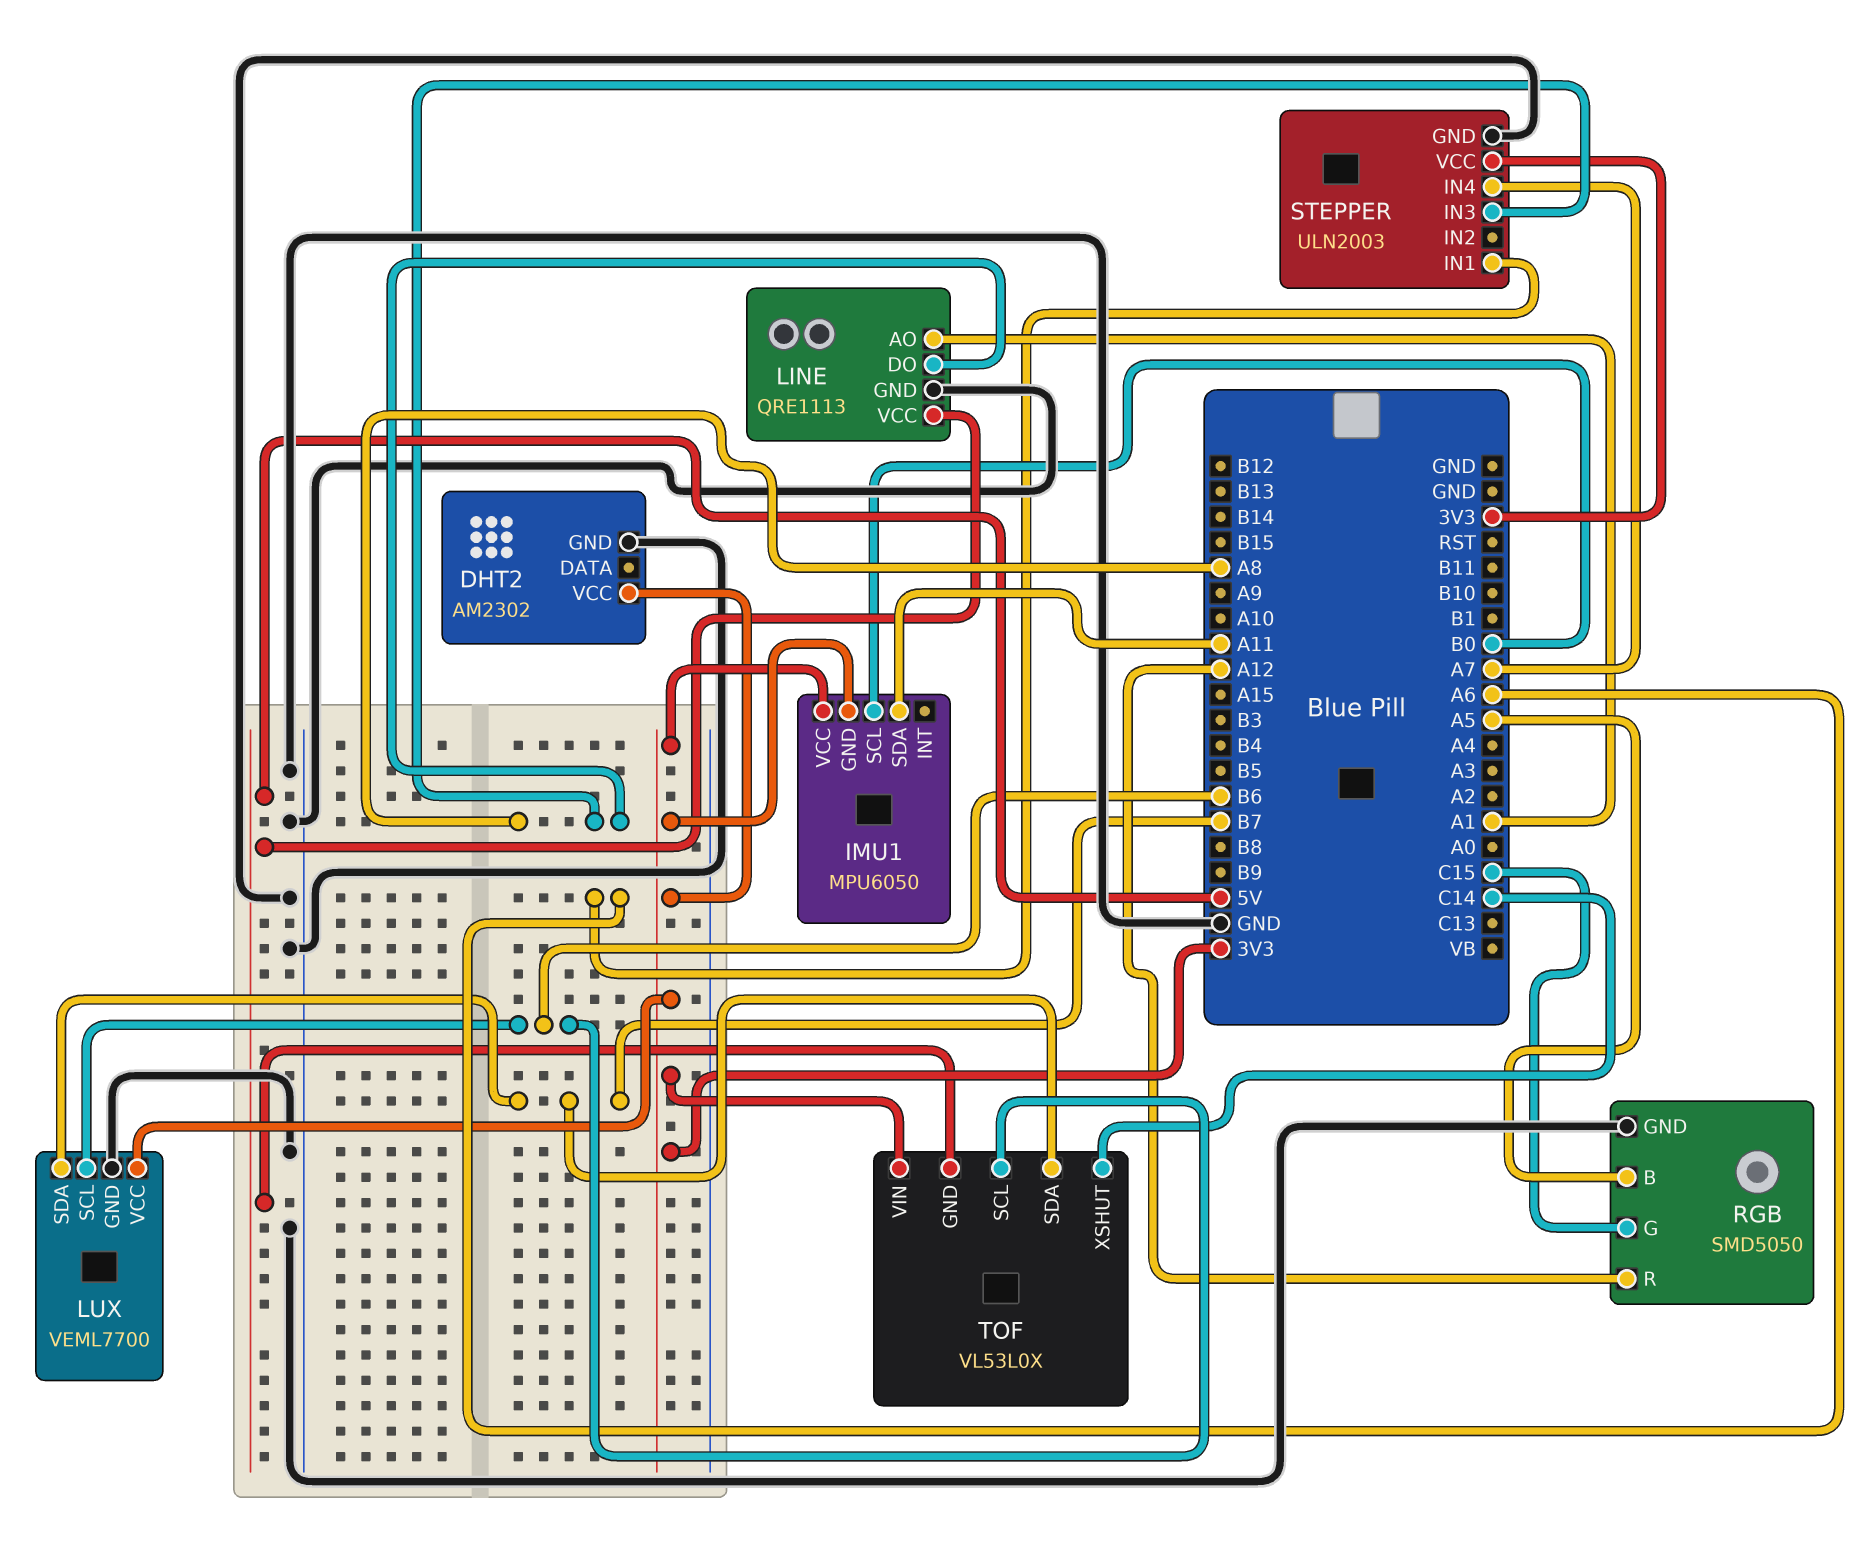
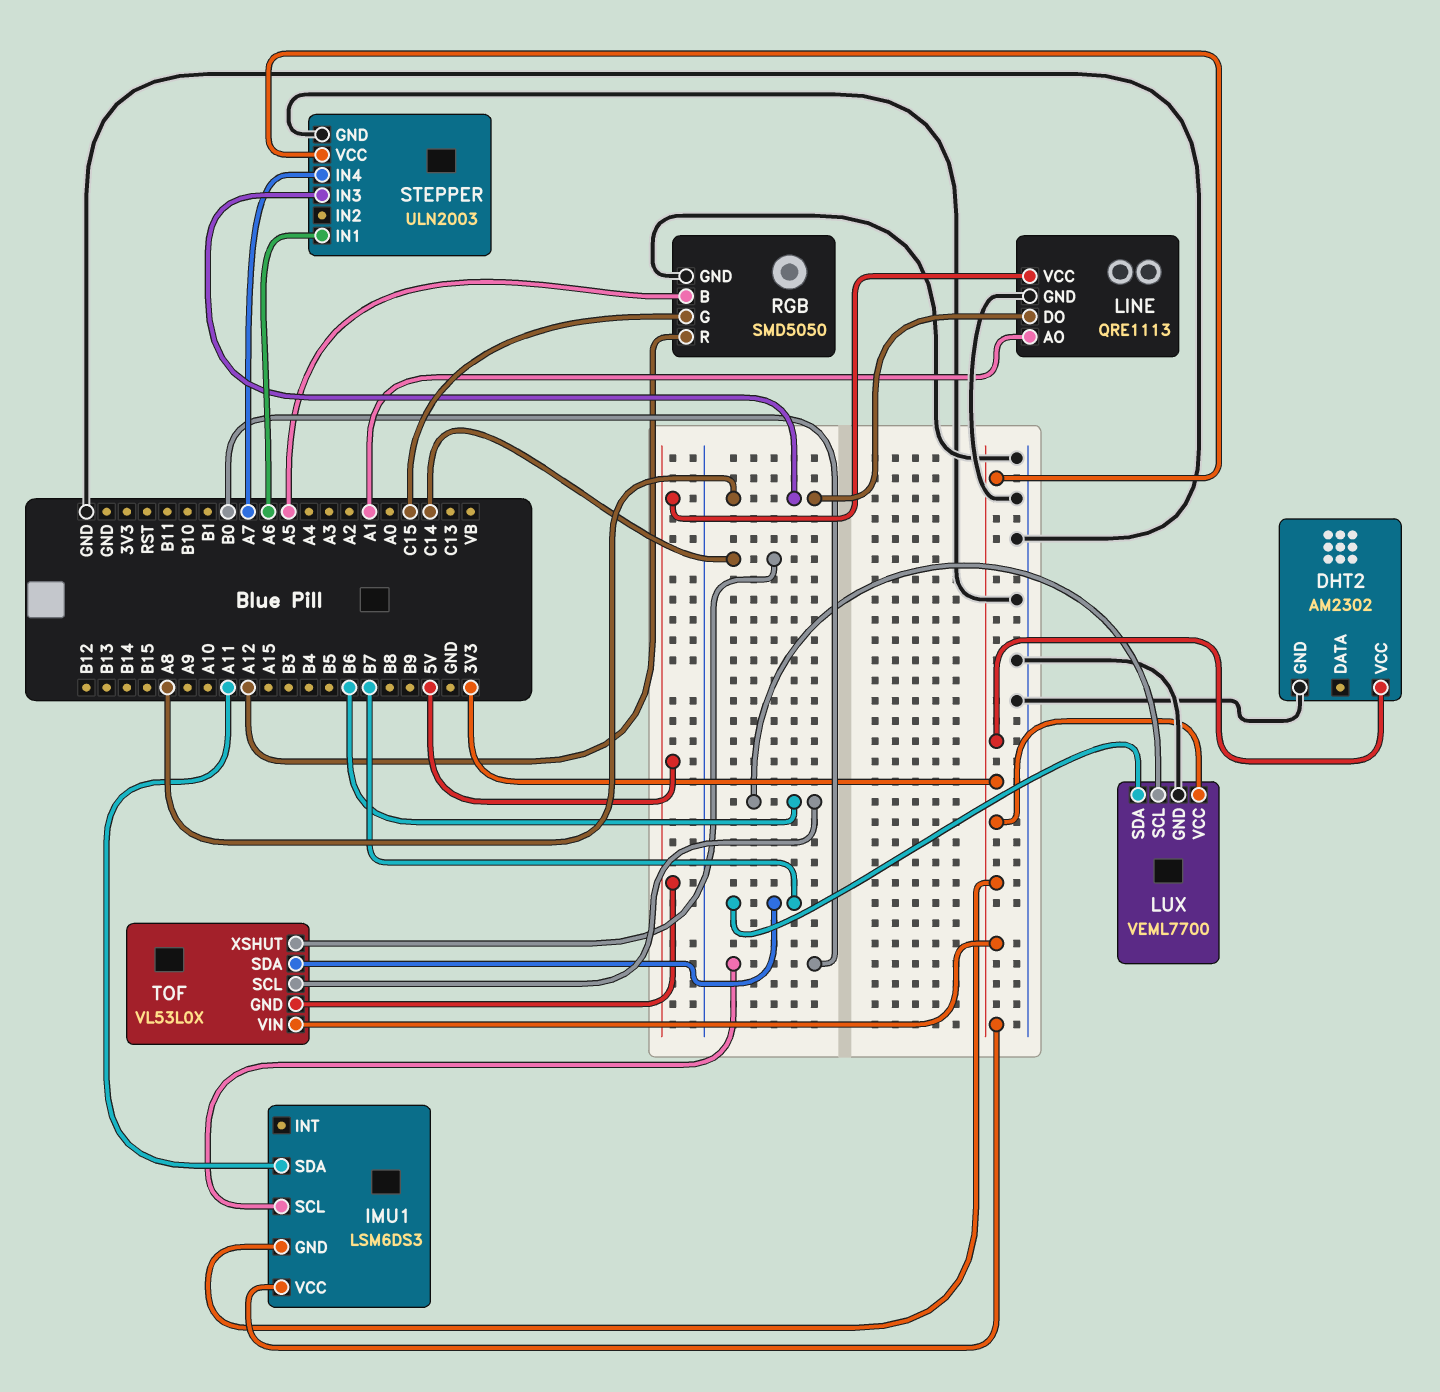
IMU1: MPU6050 -> LSM6DS3

